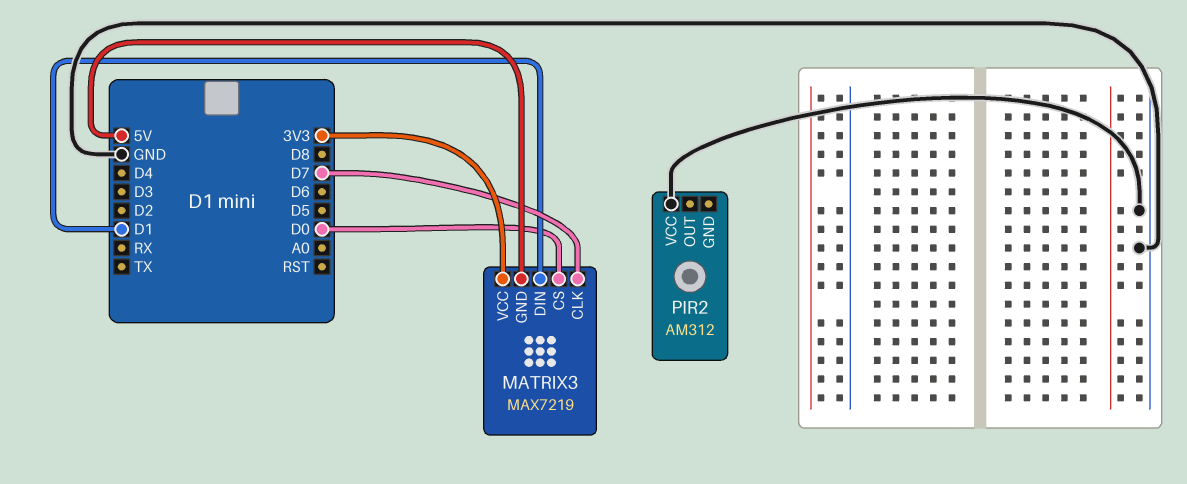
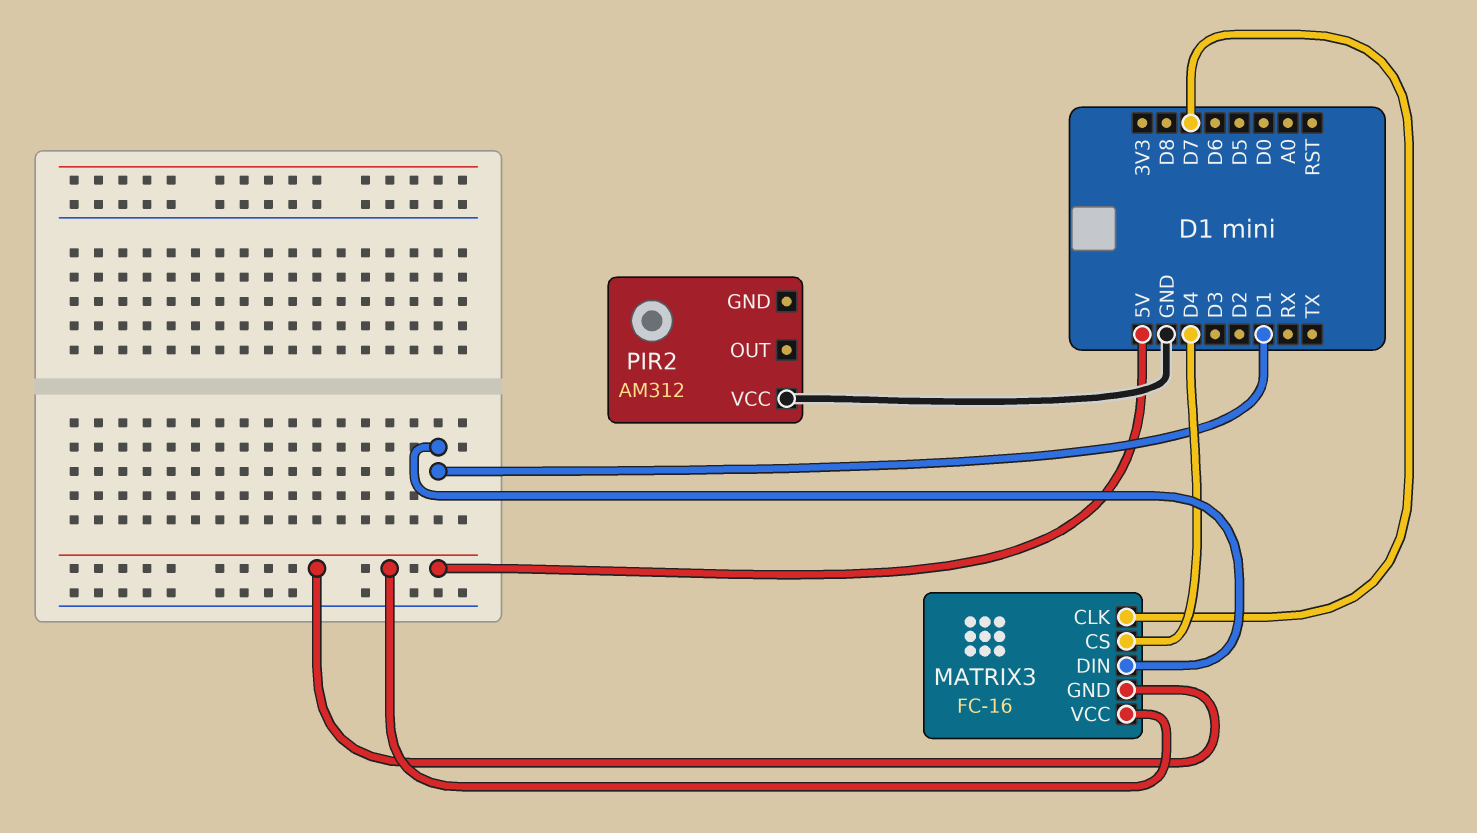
MATRIX3: MAX7219 -> FC-16
MATRIX3 pin CS: D0 -> D4
MATRIX3 pin VCC: 3V3 -> 5V

